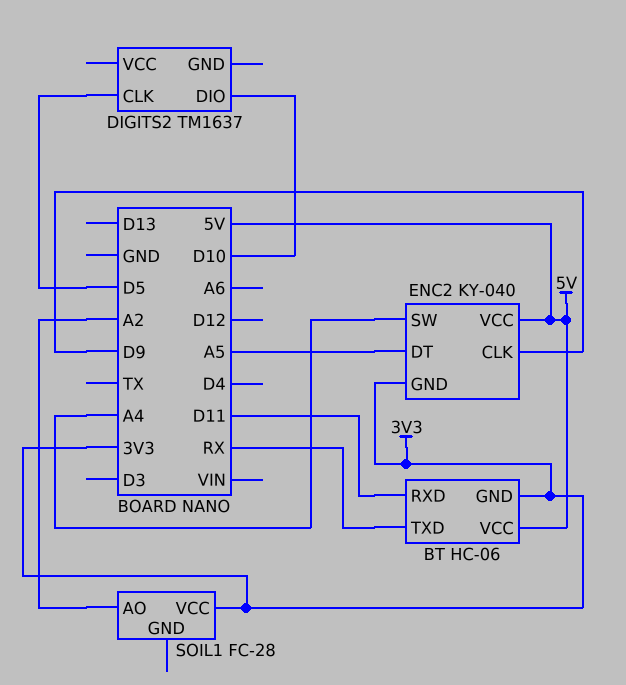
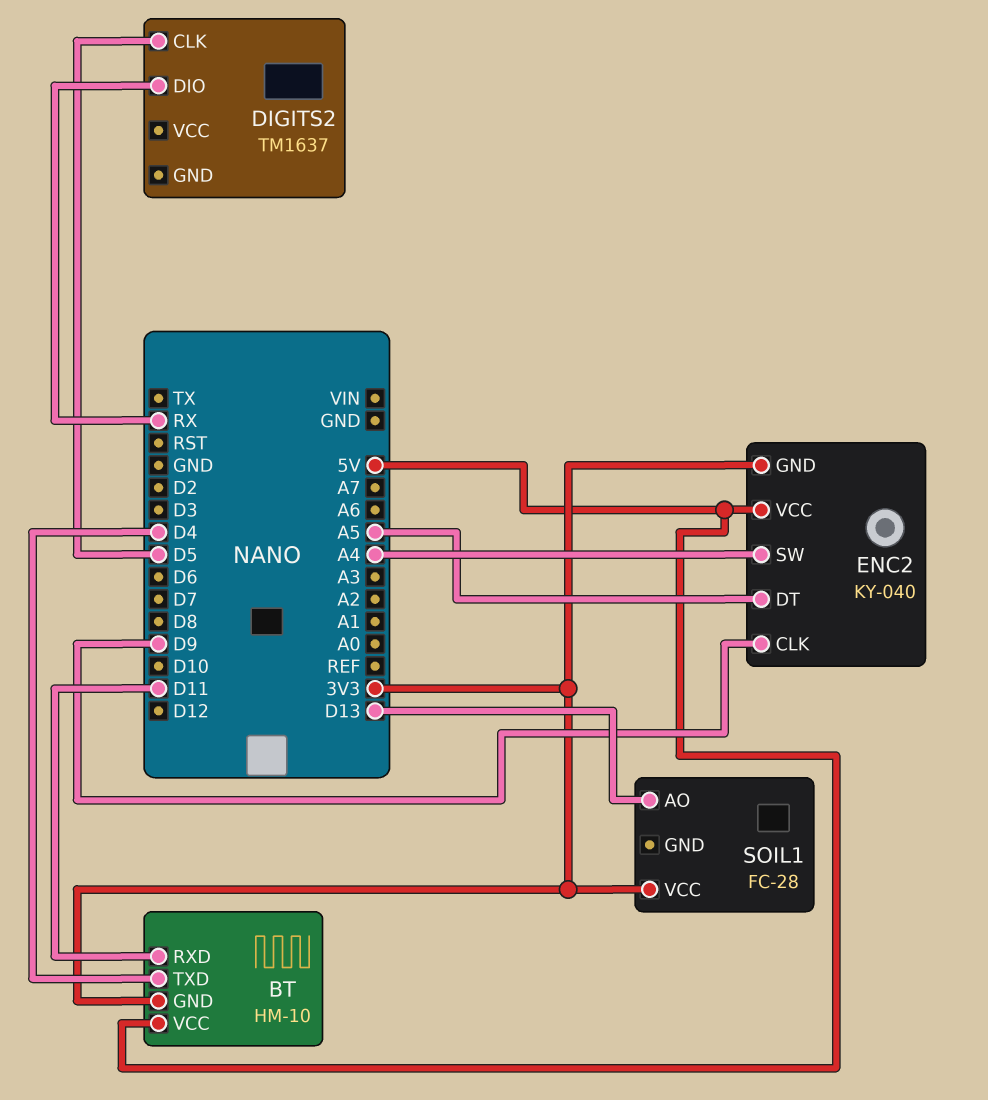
BT: HC-06 -> HM-10
BT pin TXD: RX -> D4
DIGITS2 pin DIO: D10 -> RX
SOIL1 pin AO: A2 -> D13

